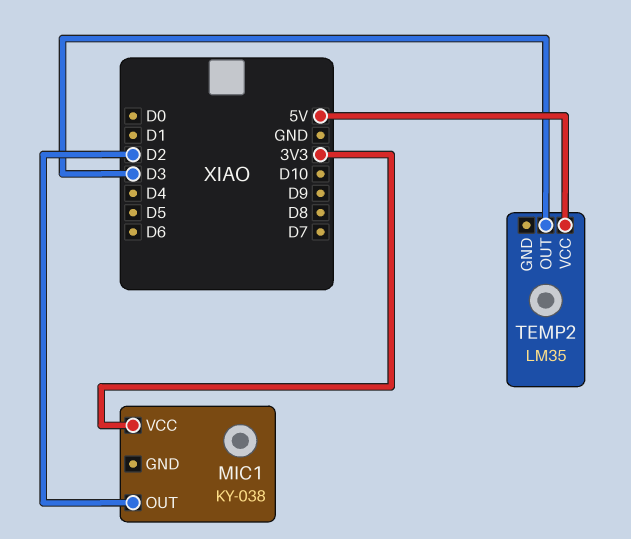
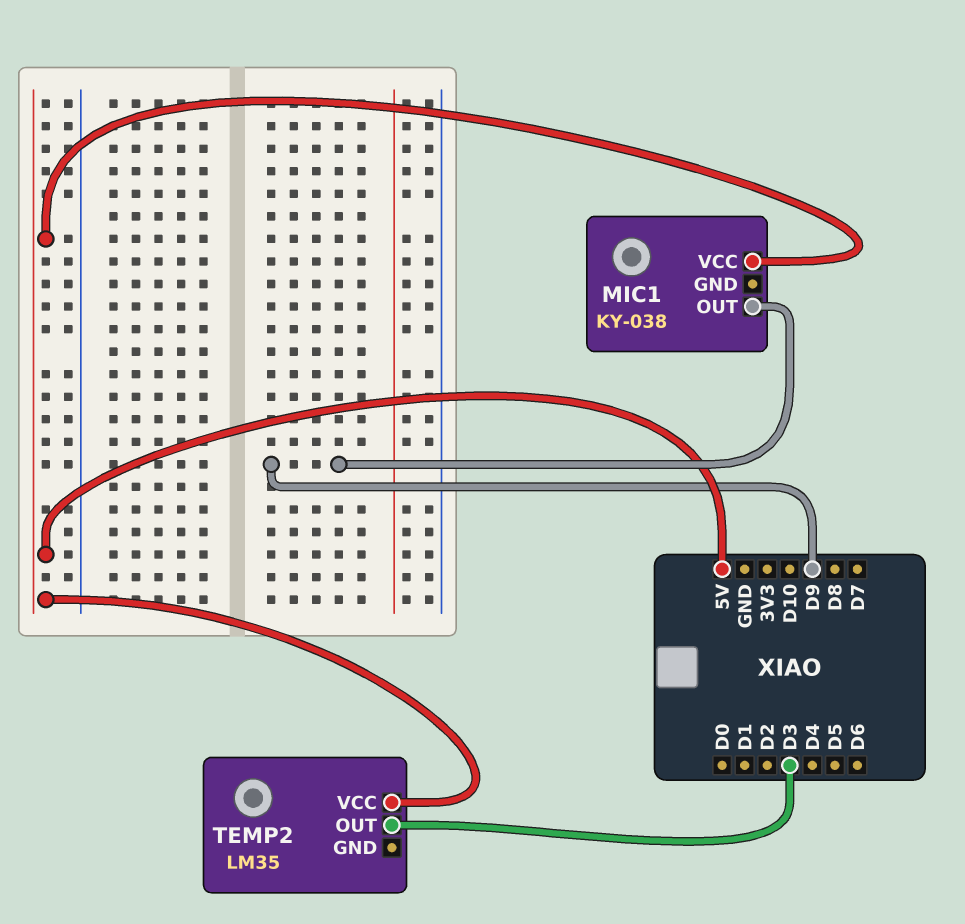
MIC1 pin OUT: D2 -> D9
MIC1 pin VCC: 3V3 -> 5V

